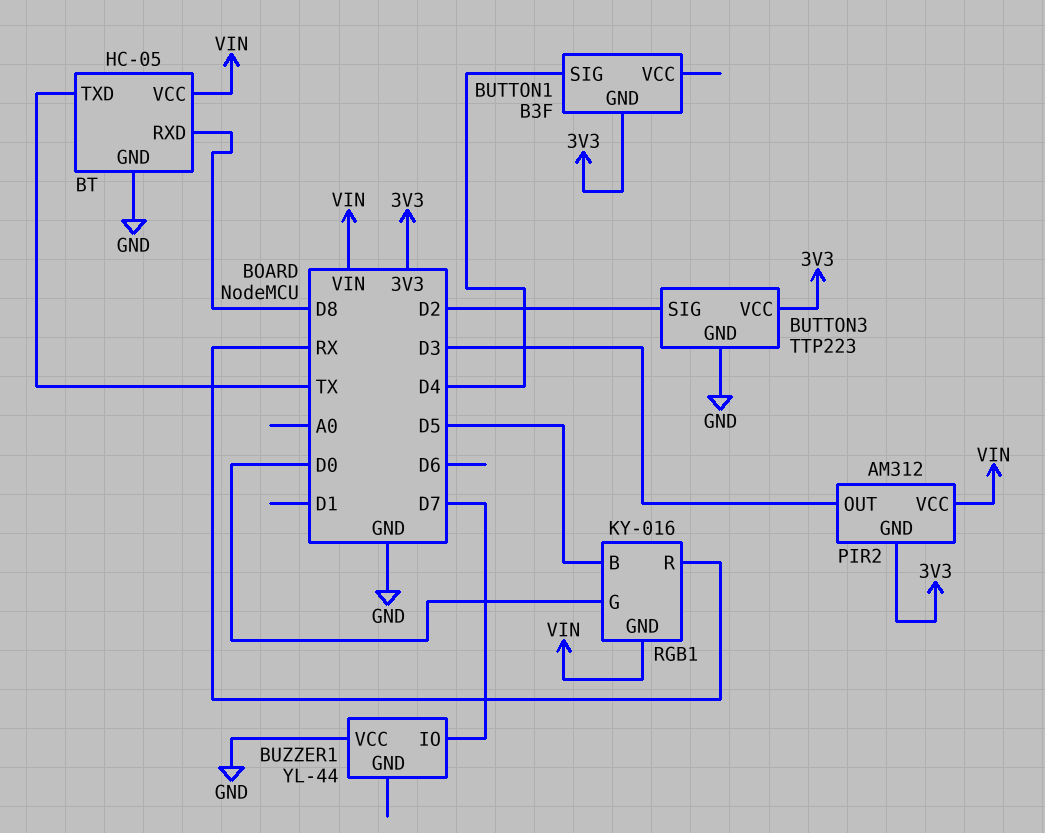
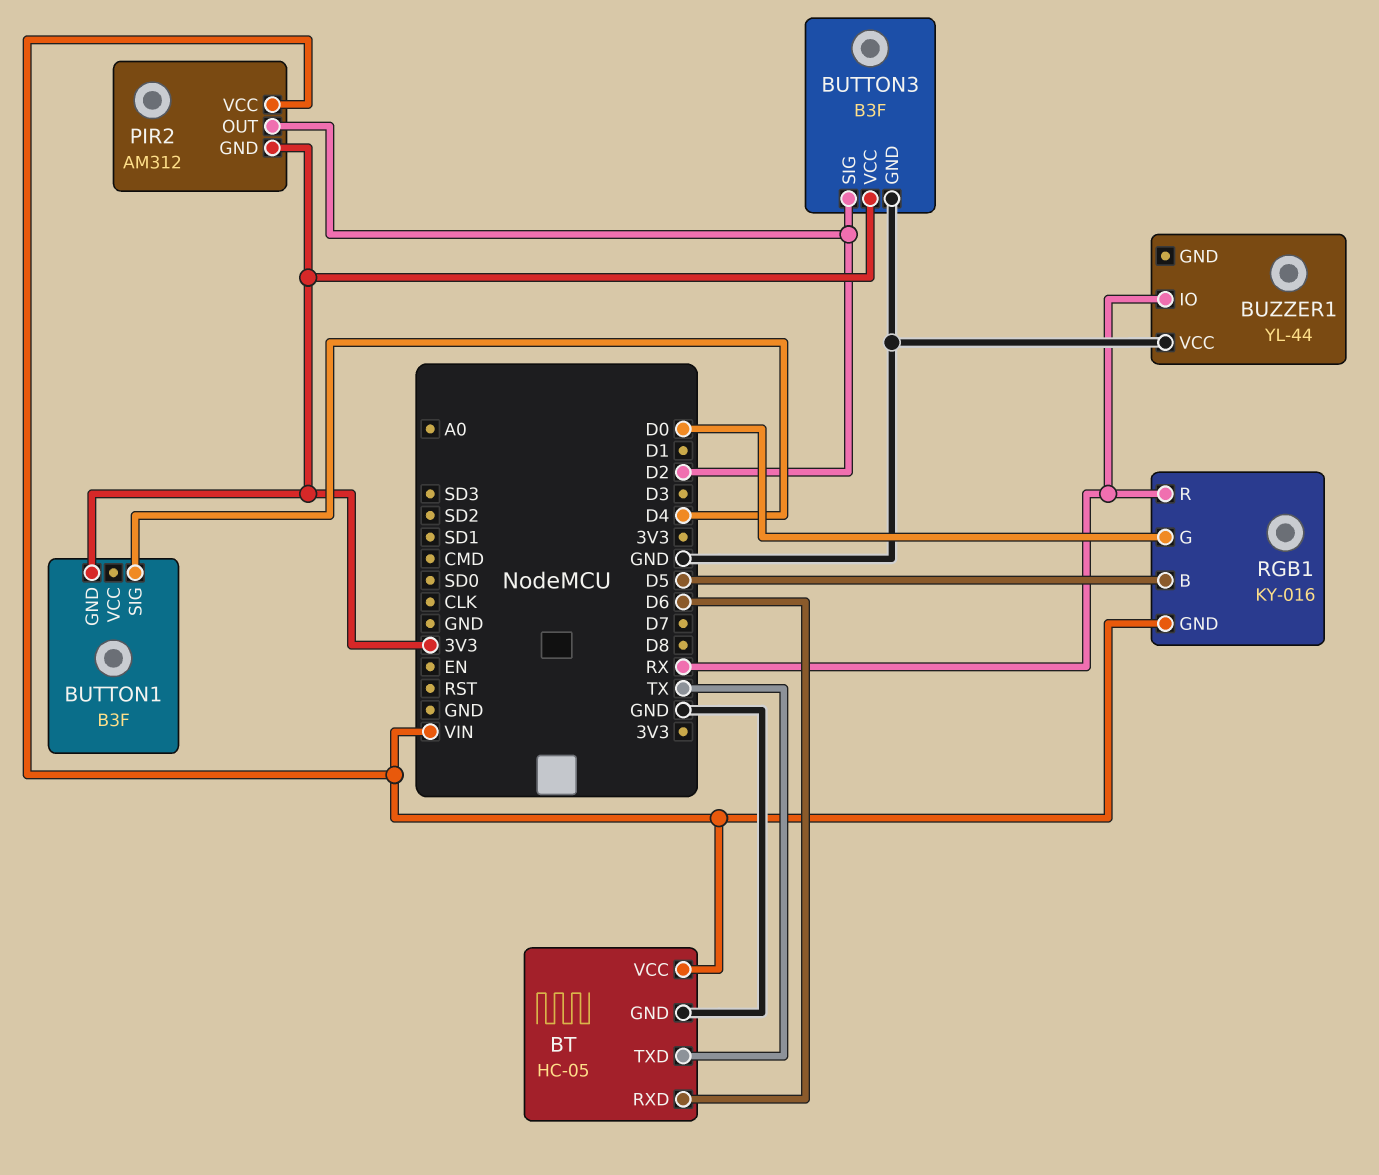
BT pin RXD: D8 -> D6
BUTTON3: TTP223 -> B3F
BUZZER1 pin IO: D7 -> RX
PIR2 pin OUT: D3 -> D2

